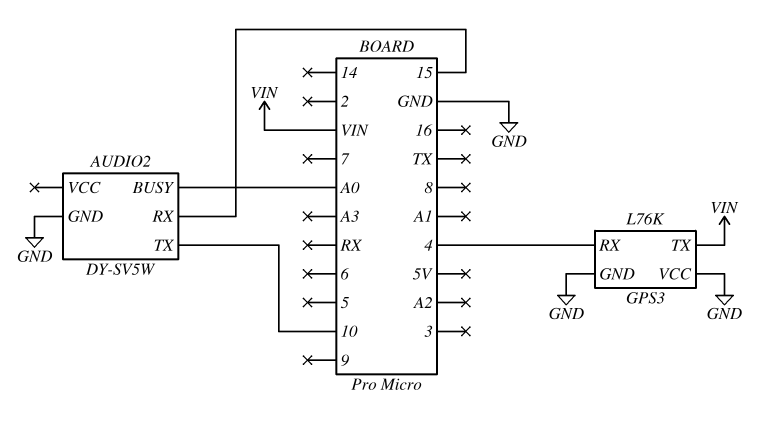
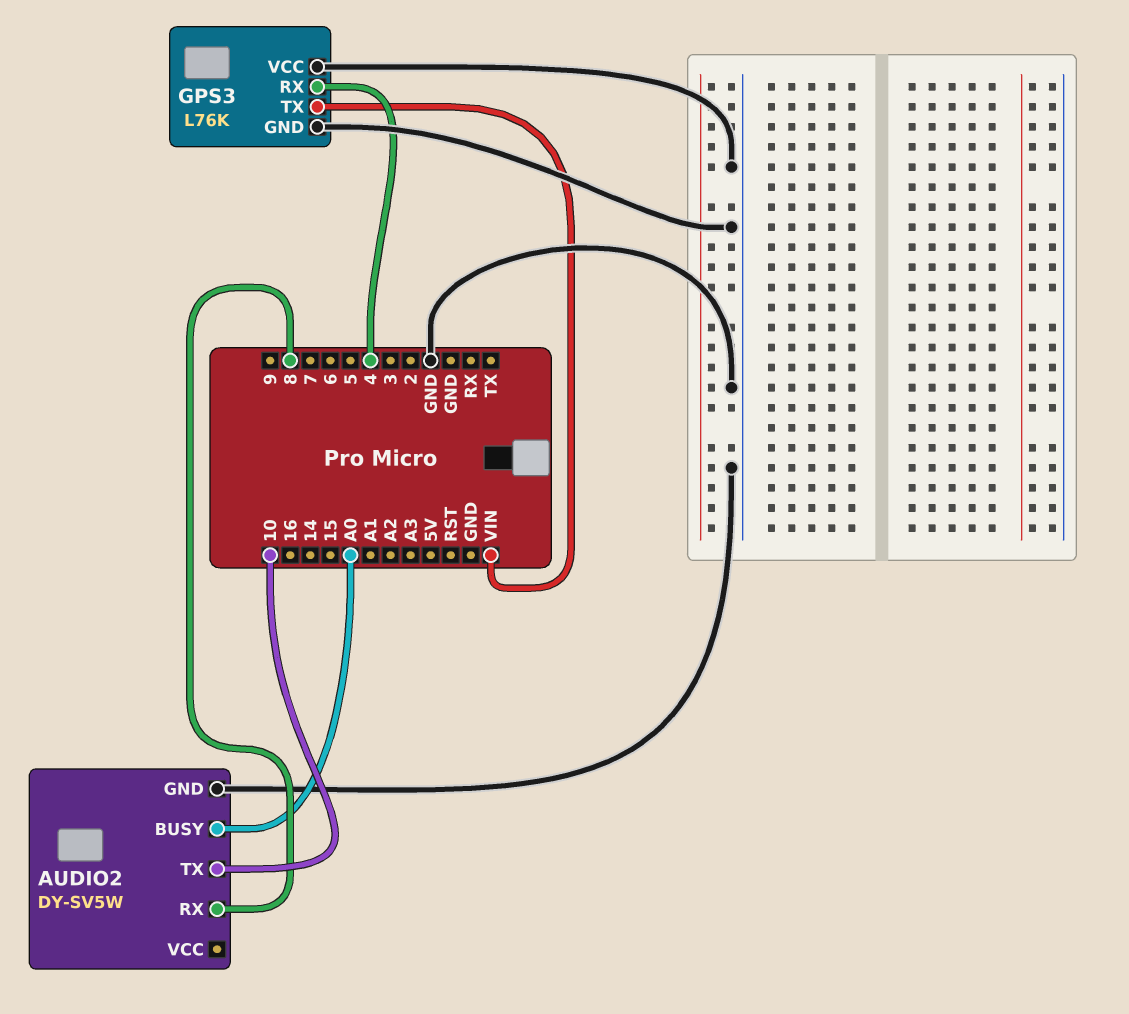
AUDIO2 pin RX: 15 -> 8

